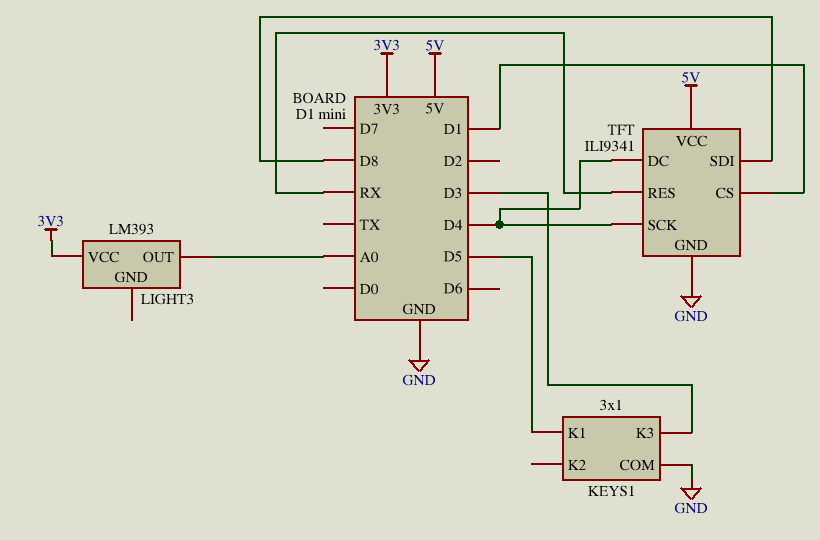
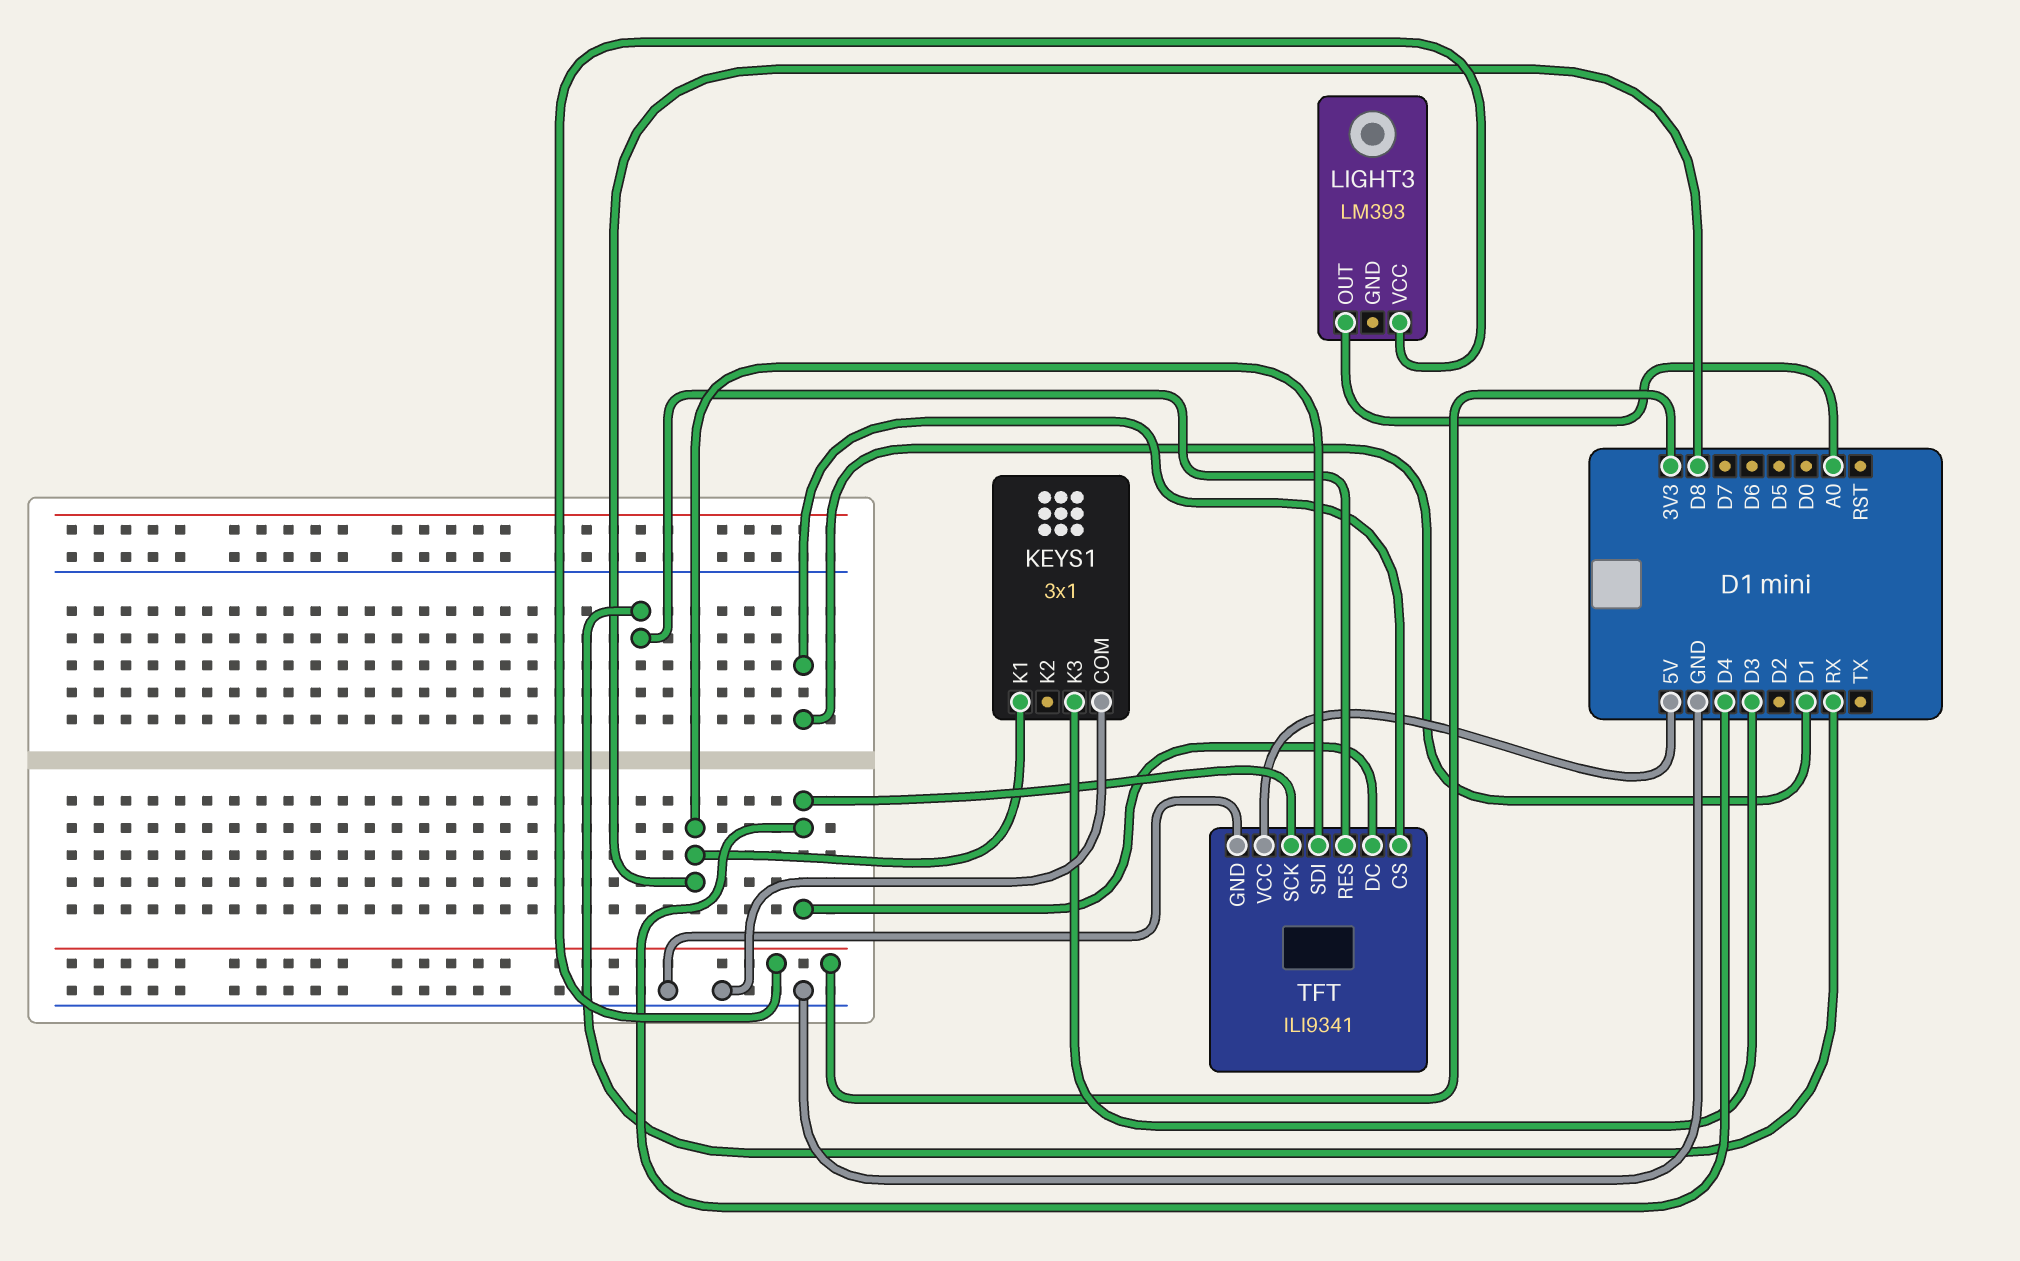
KEYS1 pin K1: D5 -> D8

